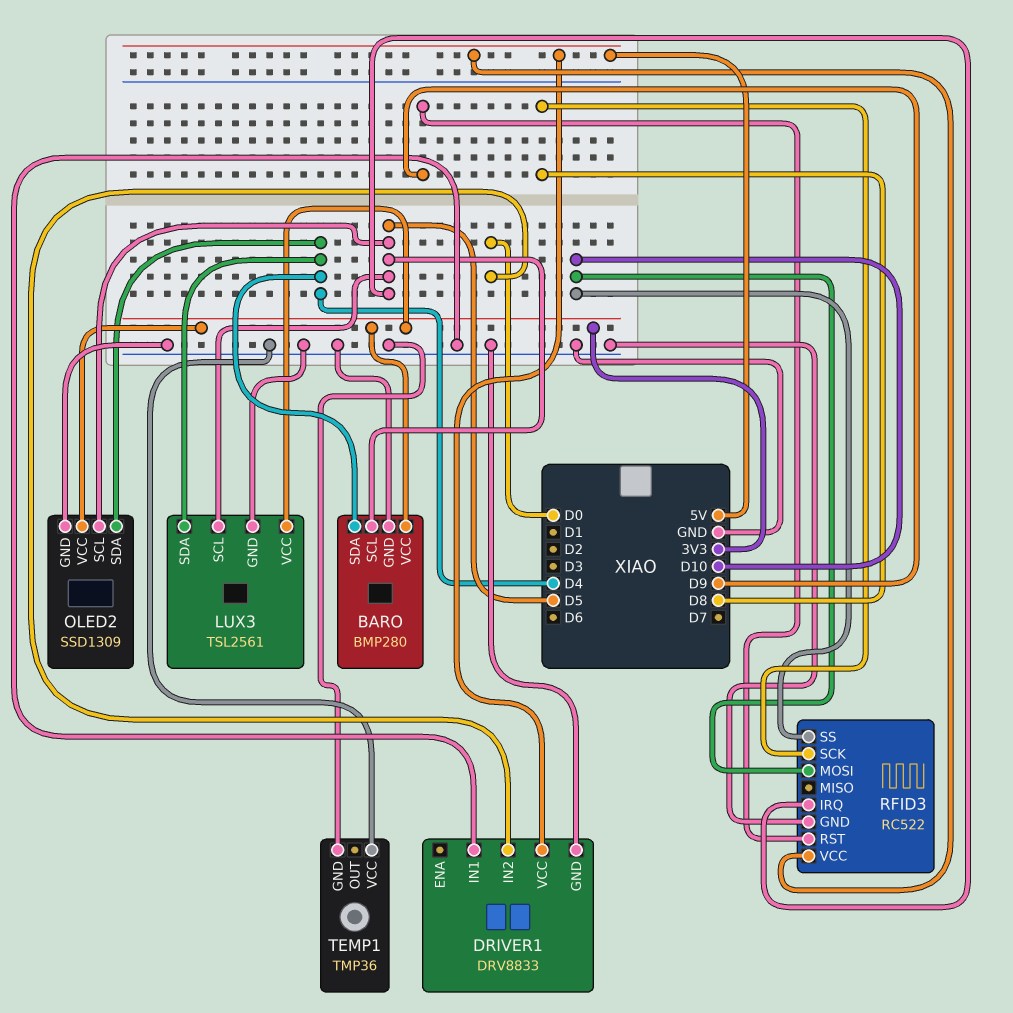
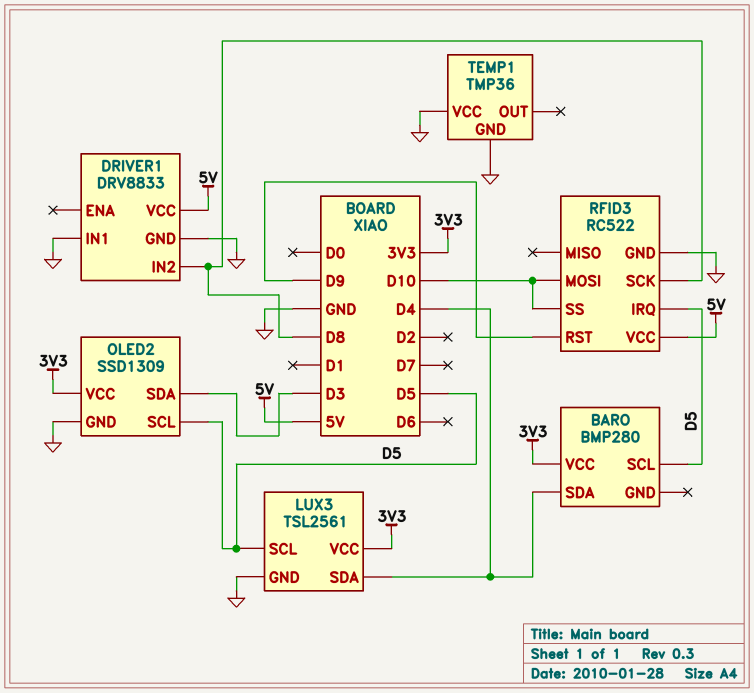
BARO pin GND: GND -> none
DRIVER1 pin IN2: D0 -> D8
OLED2 pin SDA: D4 -> D3

